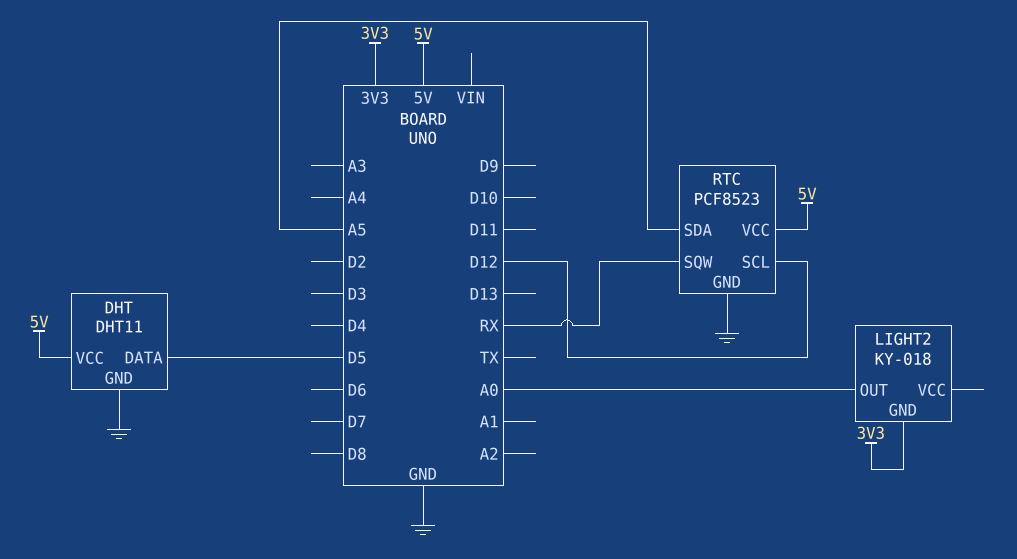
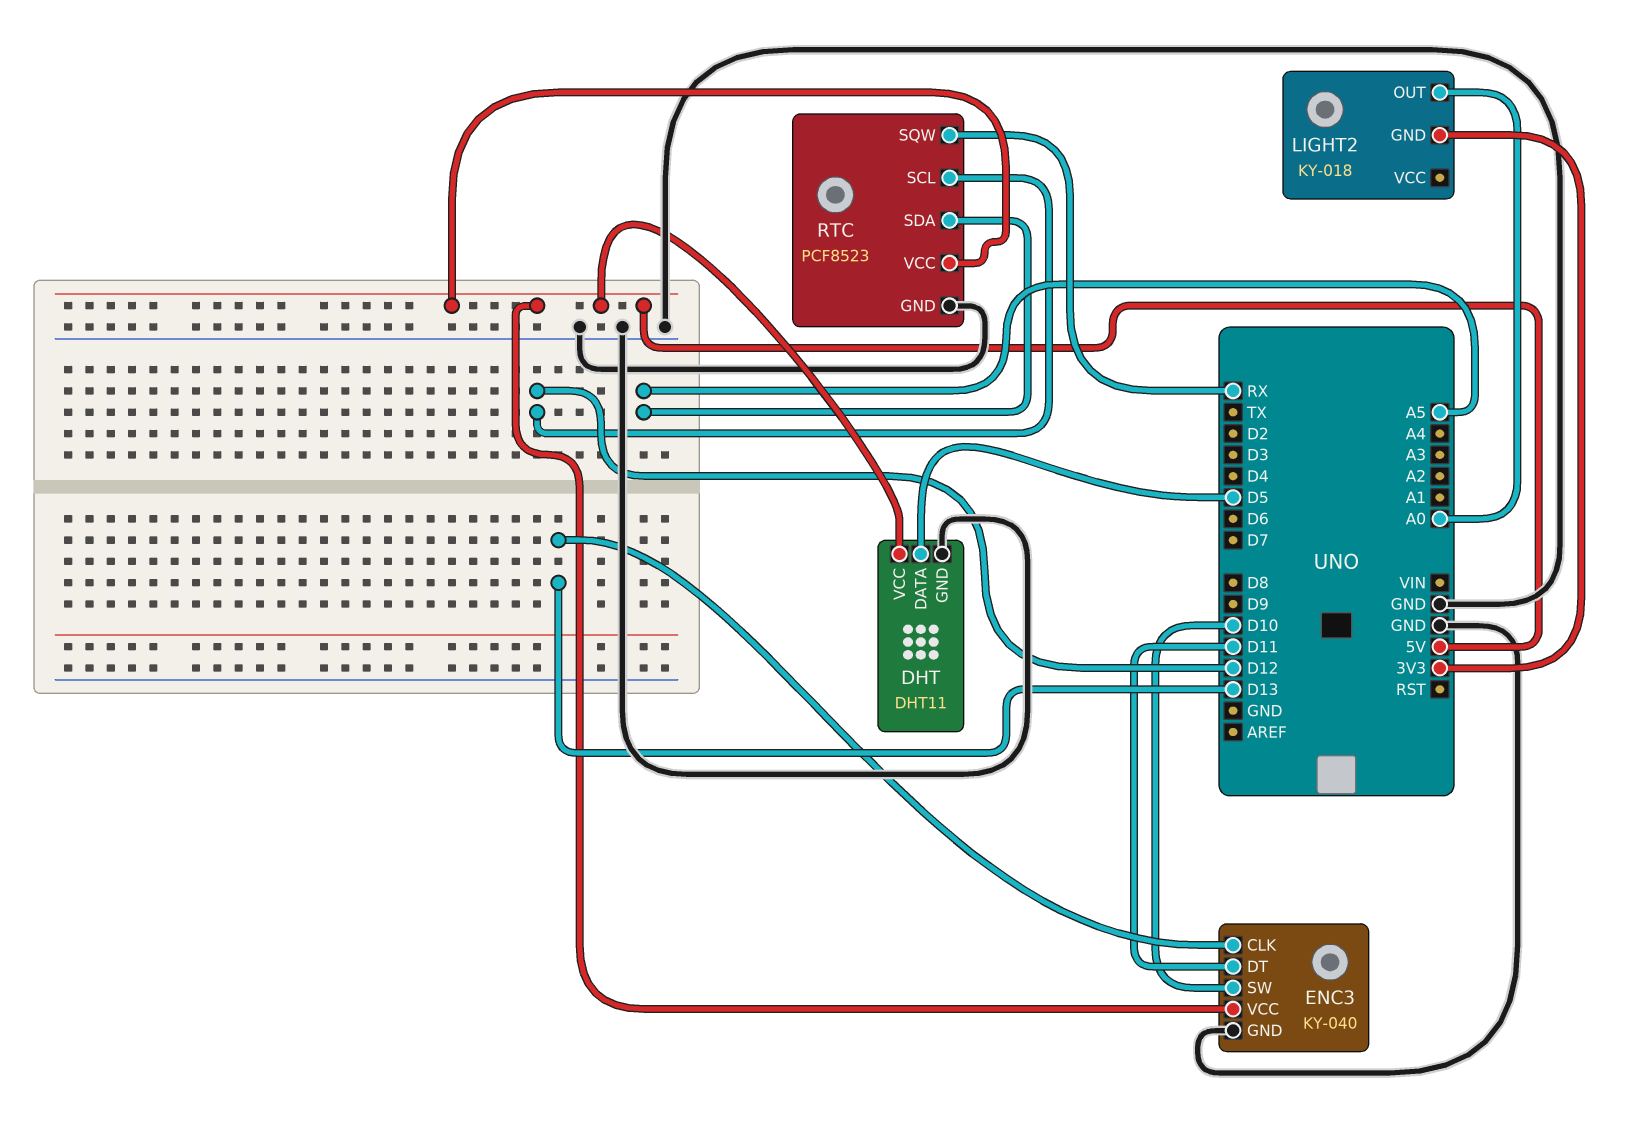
ENC3: none -> KY-040
ENC3 pin CLK: none -> D13
ENC3 pin DT: none -> D11
ENC3 pin GND: none -> GND
ENC3 pin SW: none -> D10
ENC3 pin VCC: none -> 5V

